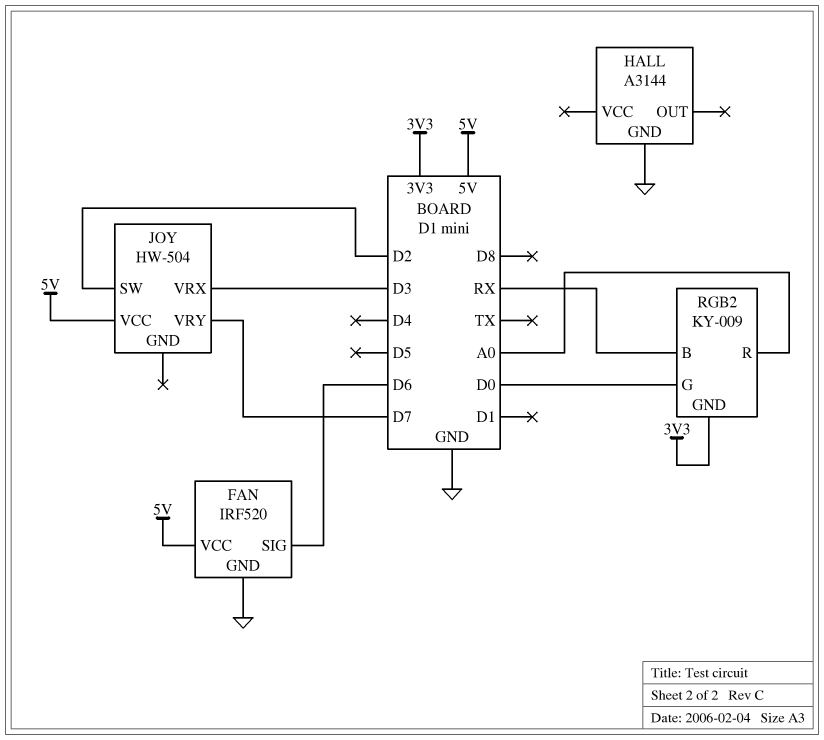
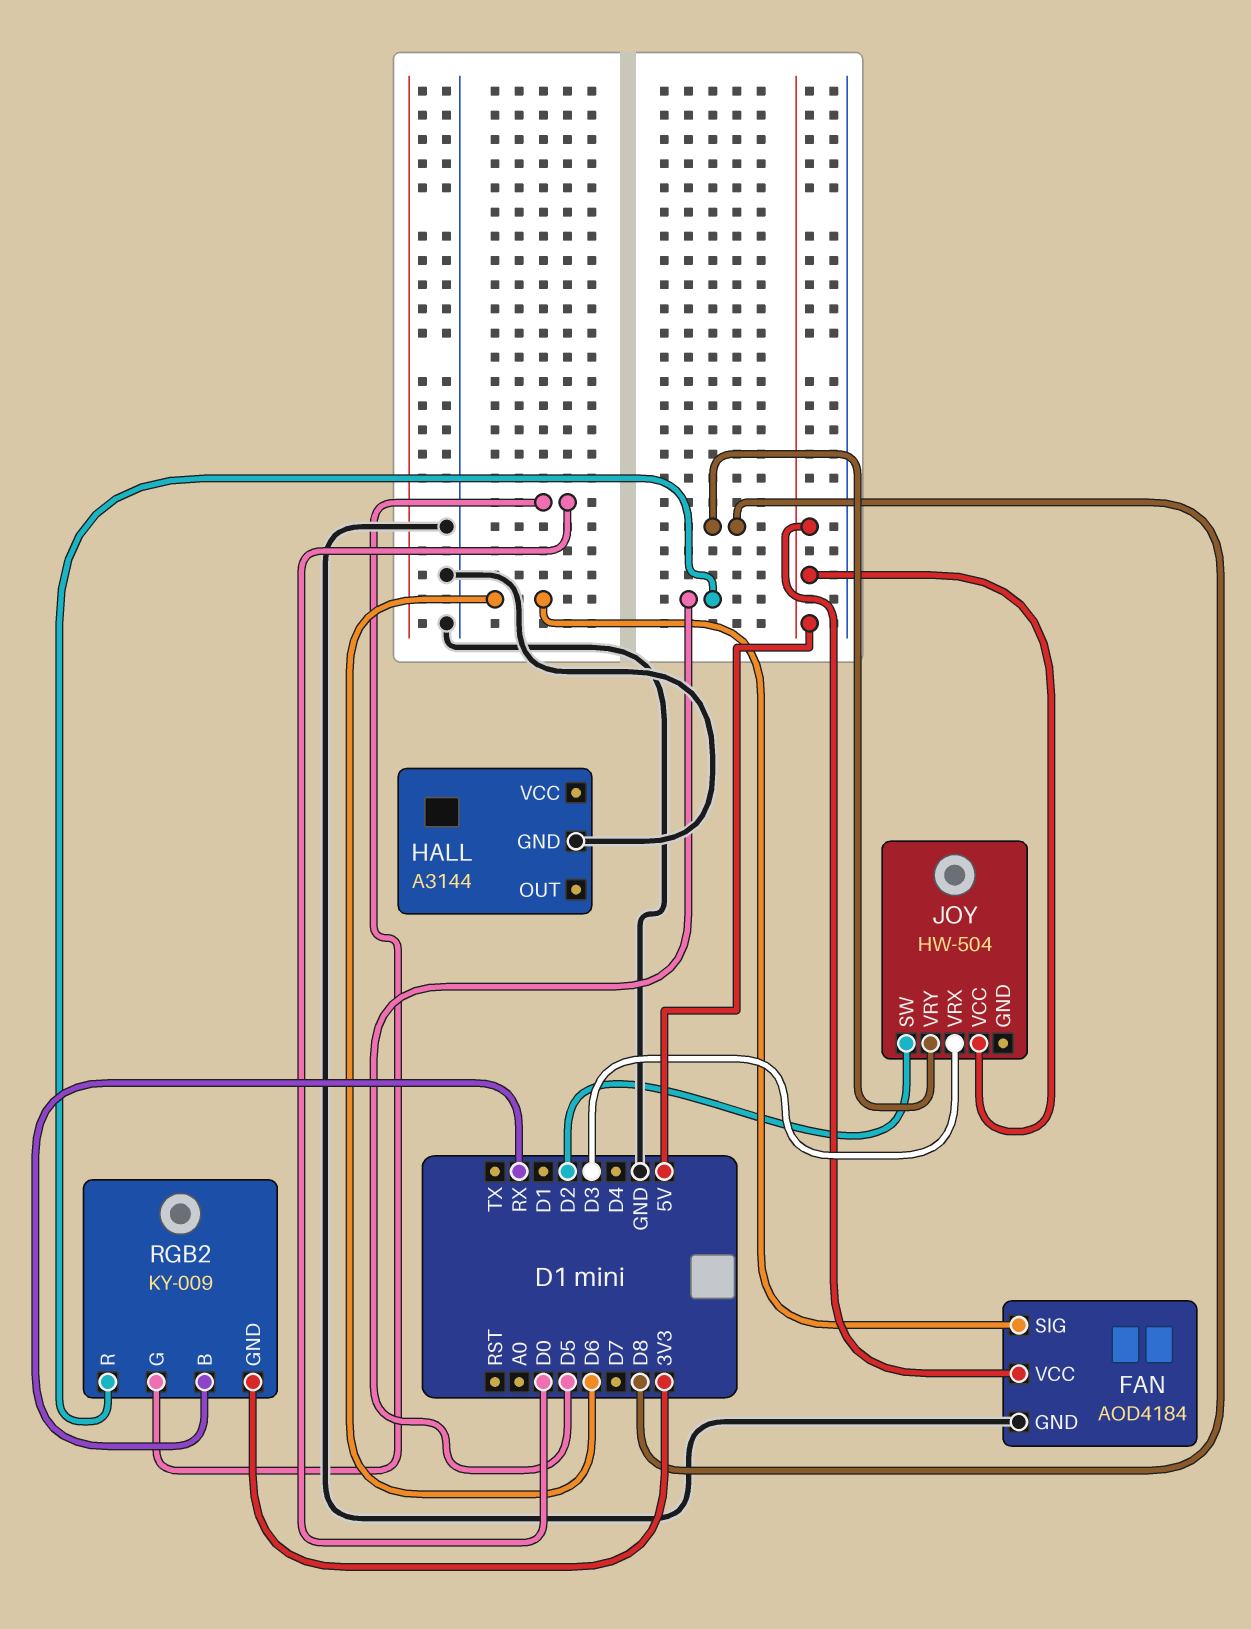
FAN: IRF520 -> AOD4184
JOY pin VRY: D7 -> D8
RGB2 pin R: A0 -> D5

